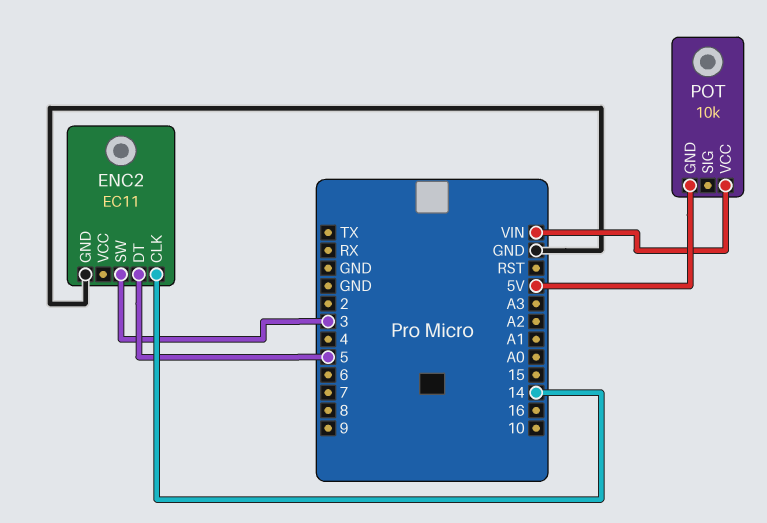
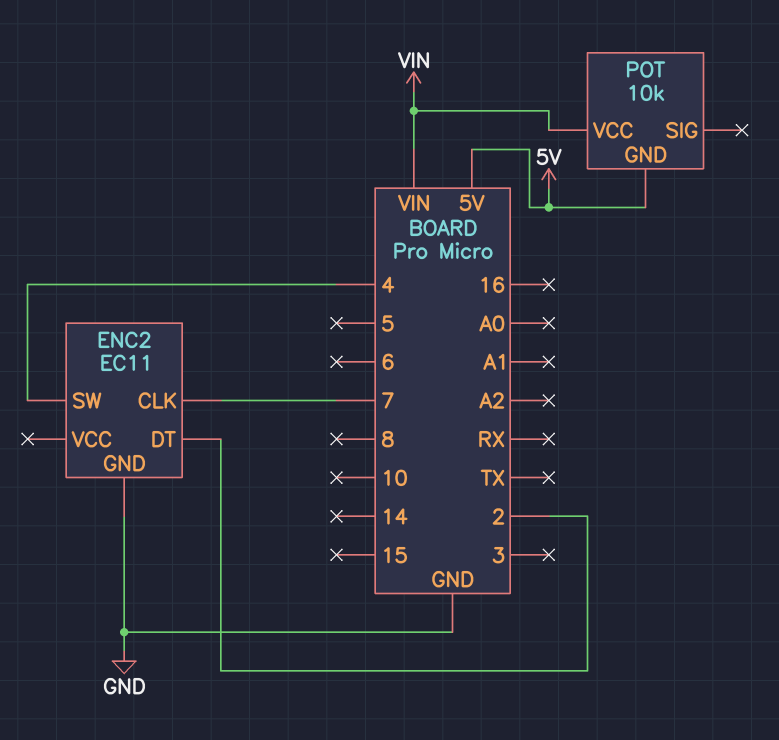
ENC2 pin CLK: 14 -> 7
ENC2 pin DT: 5 -> 2
ENC2 pin SW: 3 -> 4

